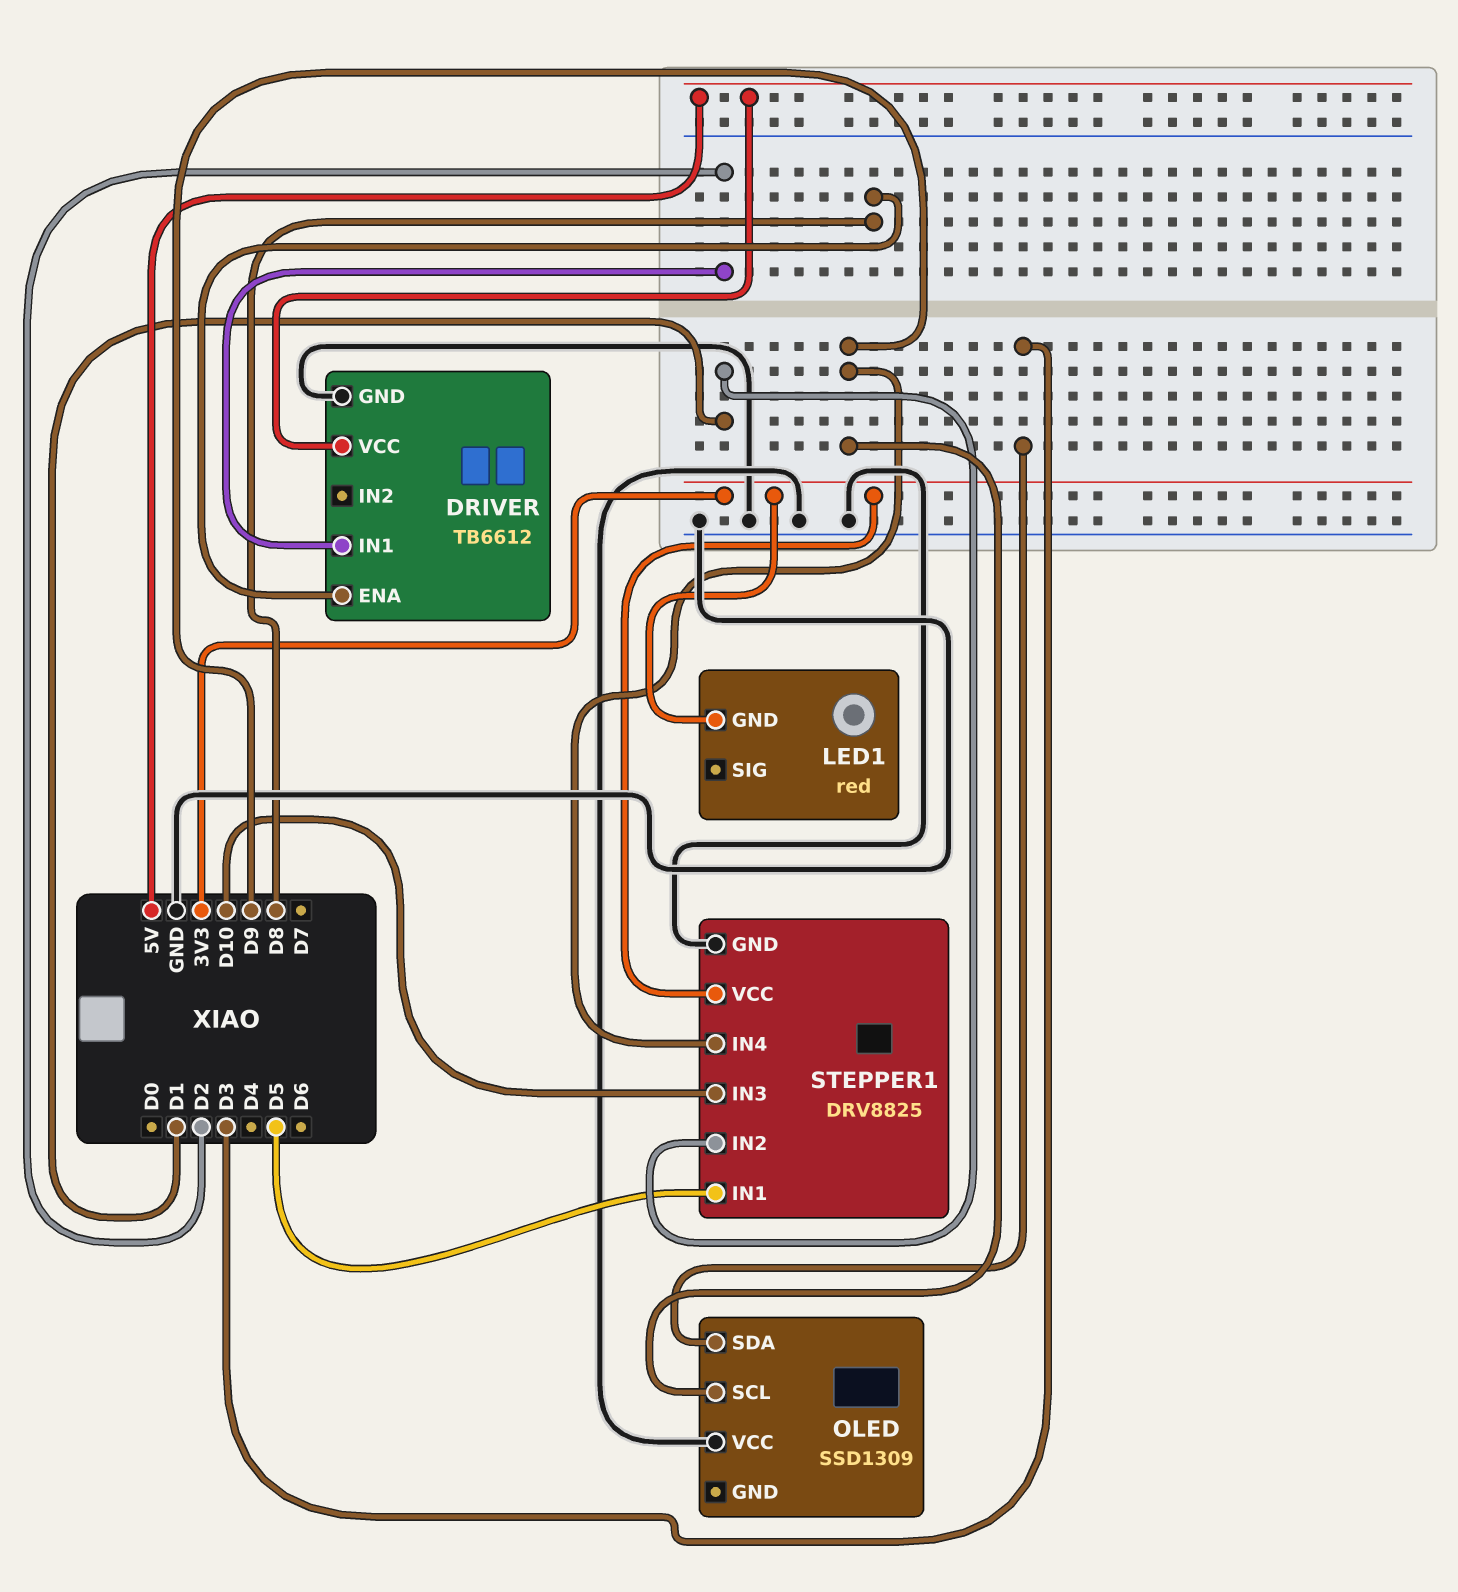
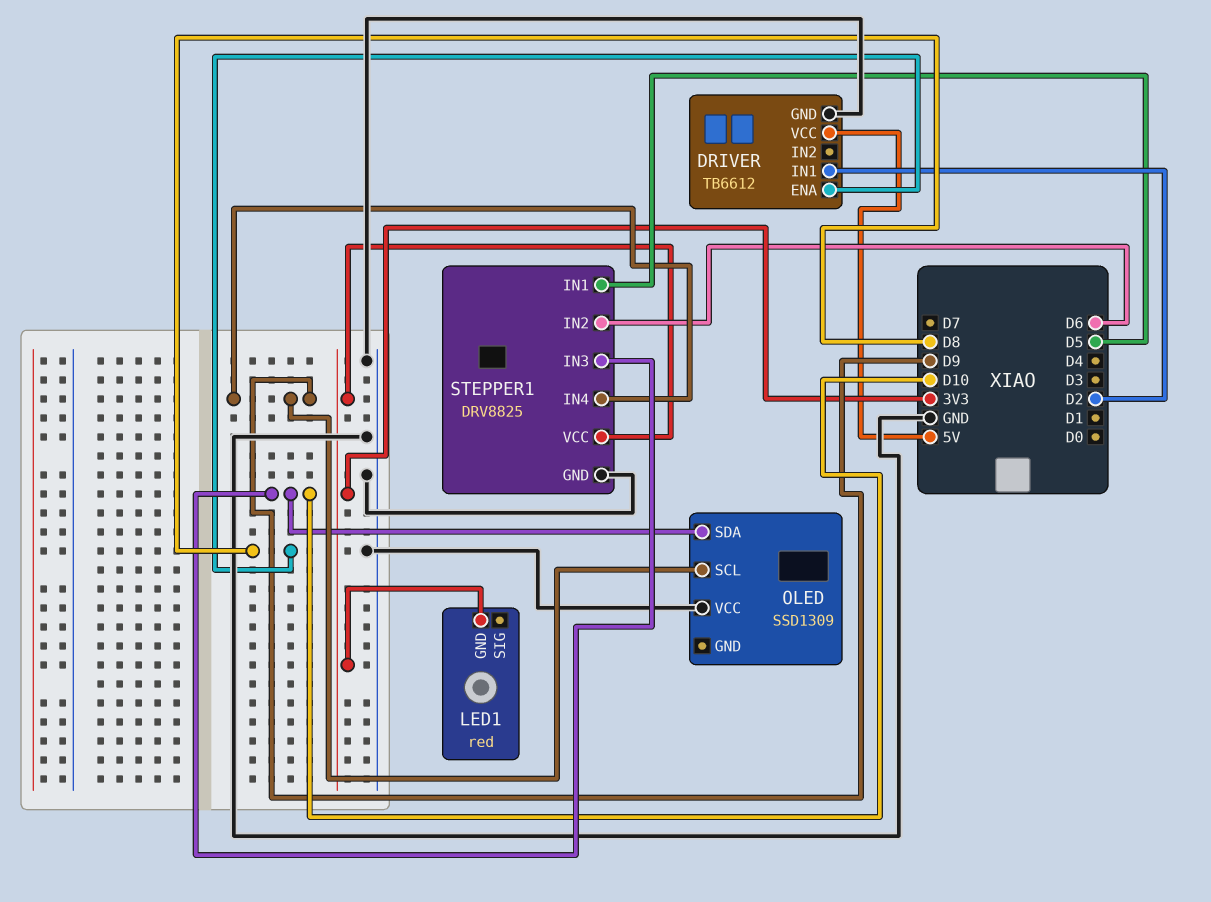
OLED pin SDA: D3 -> D10
STEPPER1 pin IN2: D1 -> D6

